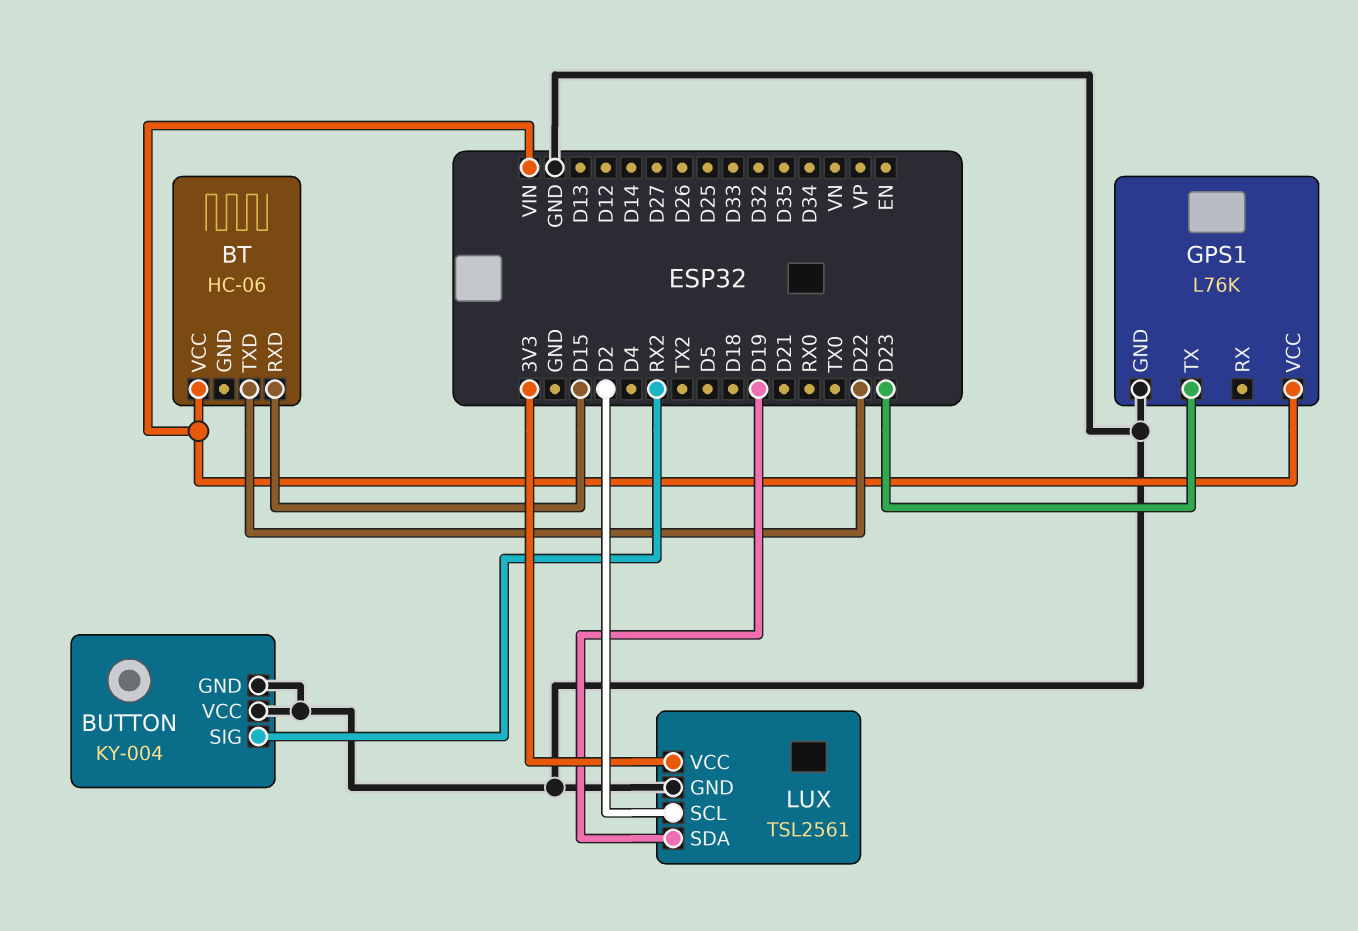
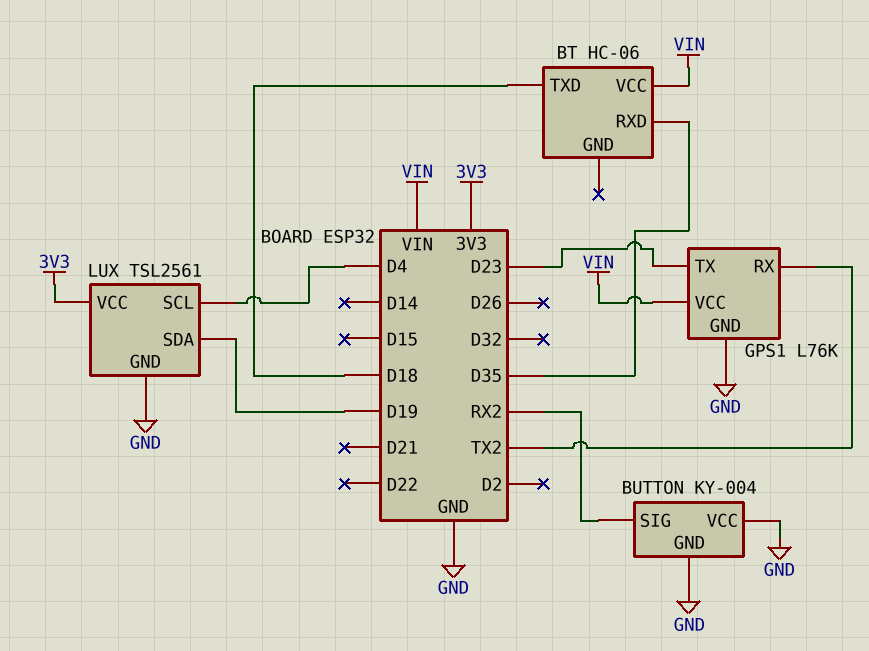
BT pin RXD: D15 -> D35
BT pin TXD: D22 -> D18
GPS1 pin RX: none -> TX2
LUX pin SCL: D2 -> D4

